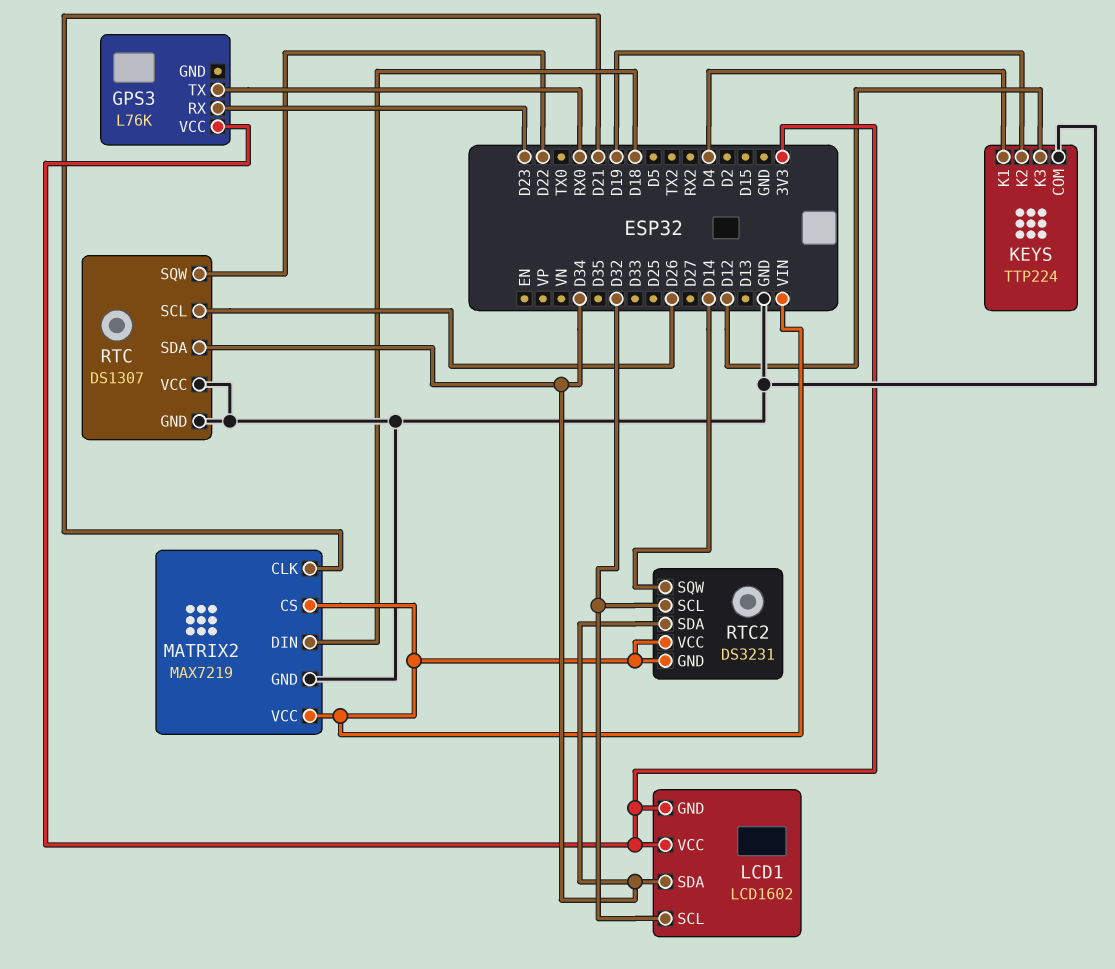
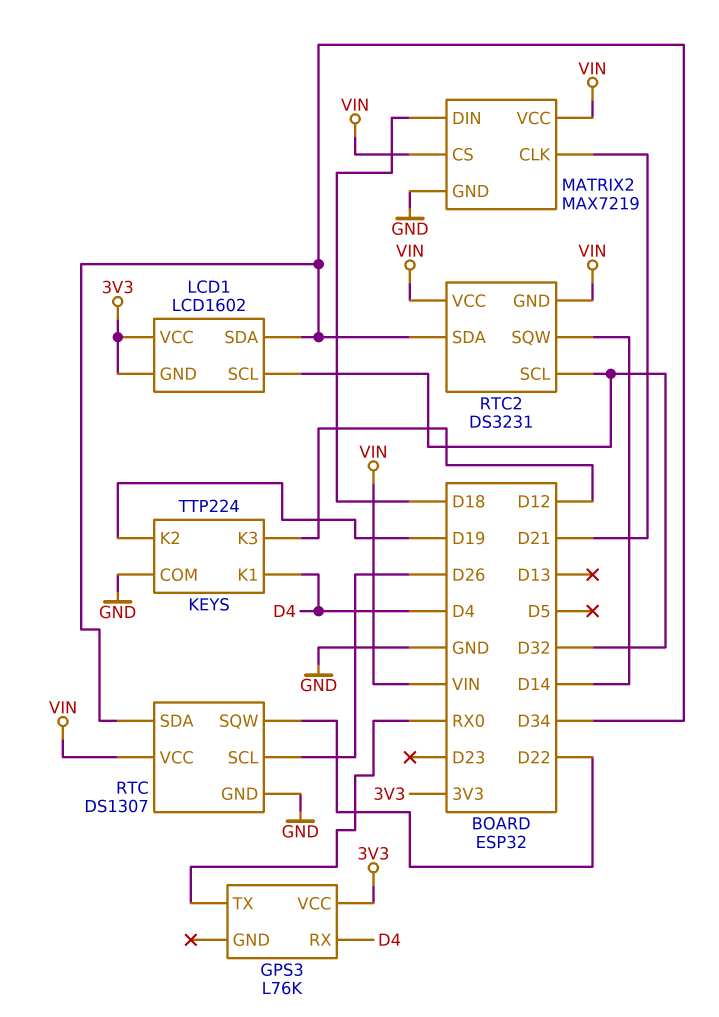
GPS3 pin RX: D23 -> D4
RTC pin VCC: GND -> VIN

